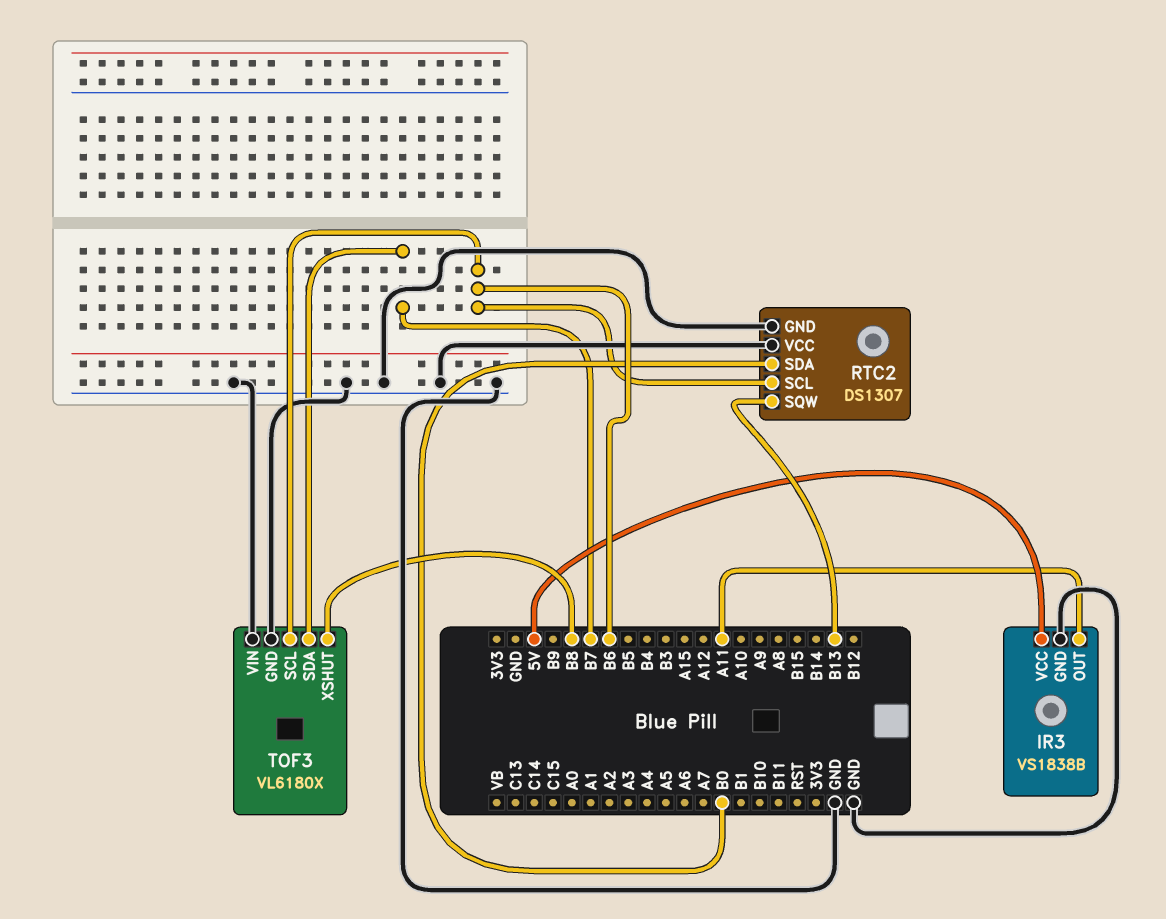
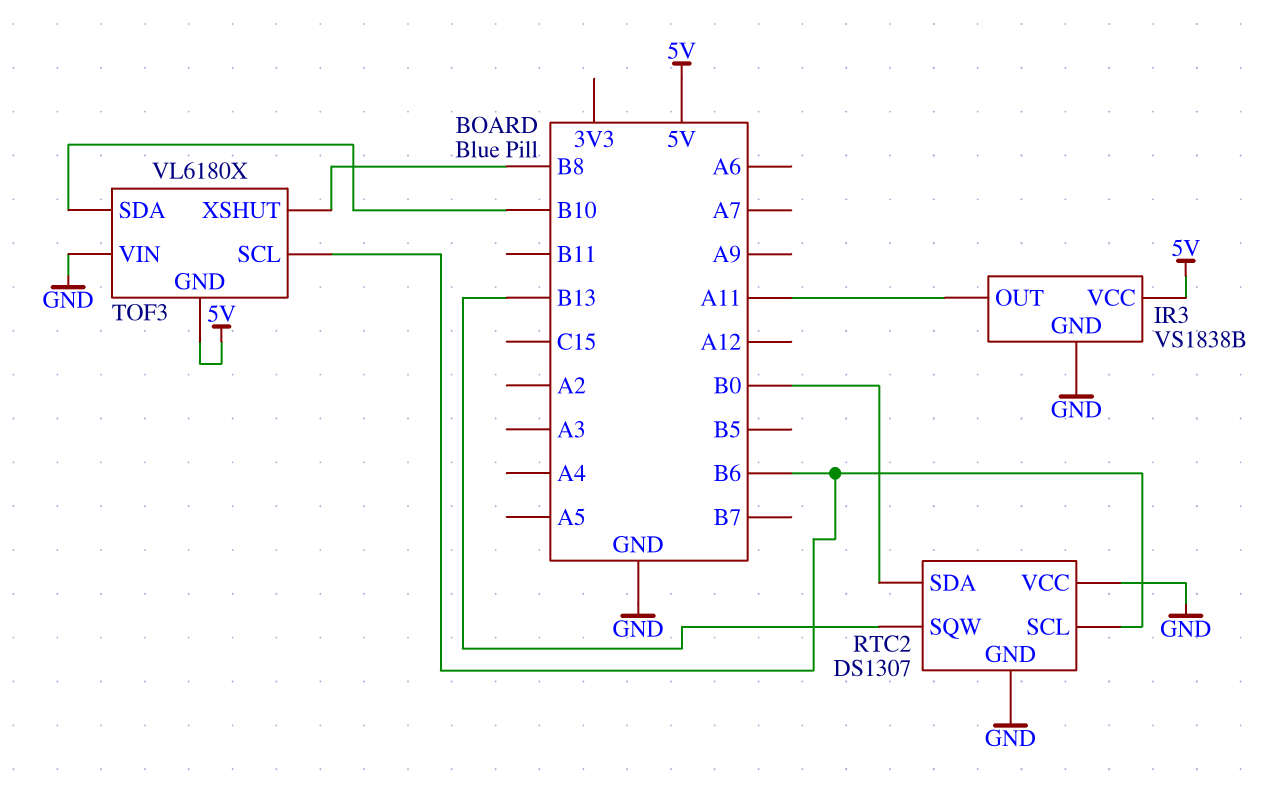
TOF3 pin GND: GND -> 5V
TOF3 pin SDA: B7 -> B10

